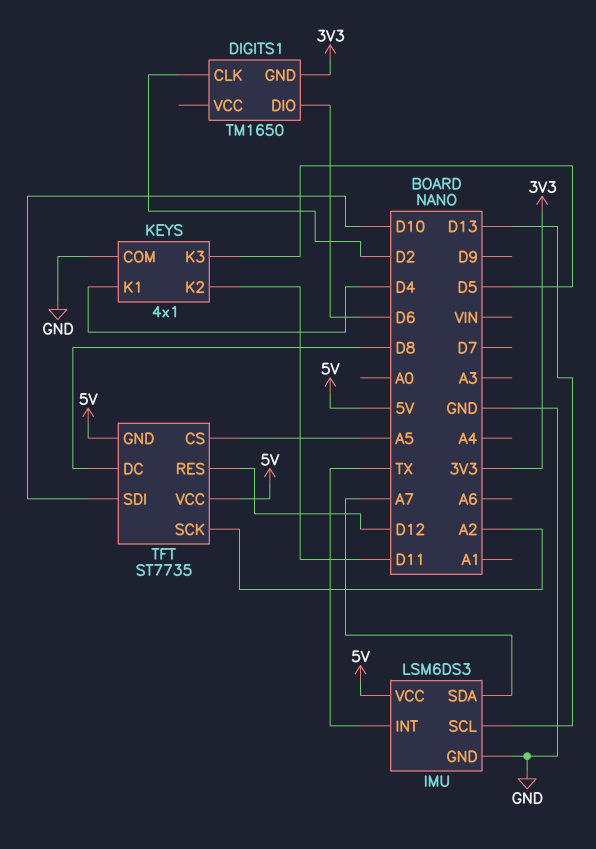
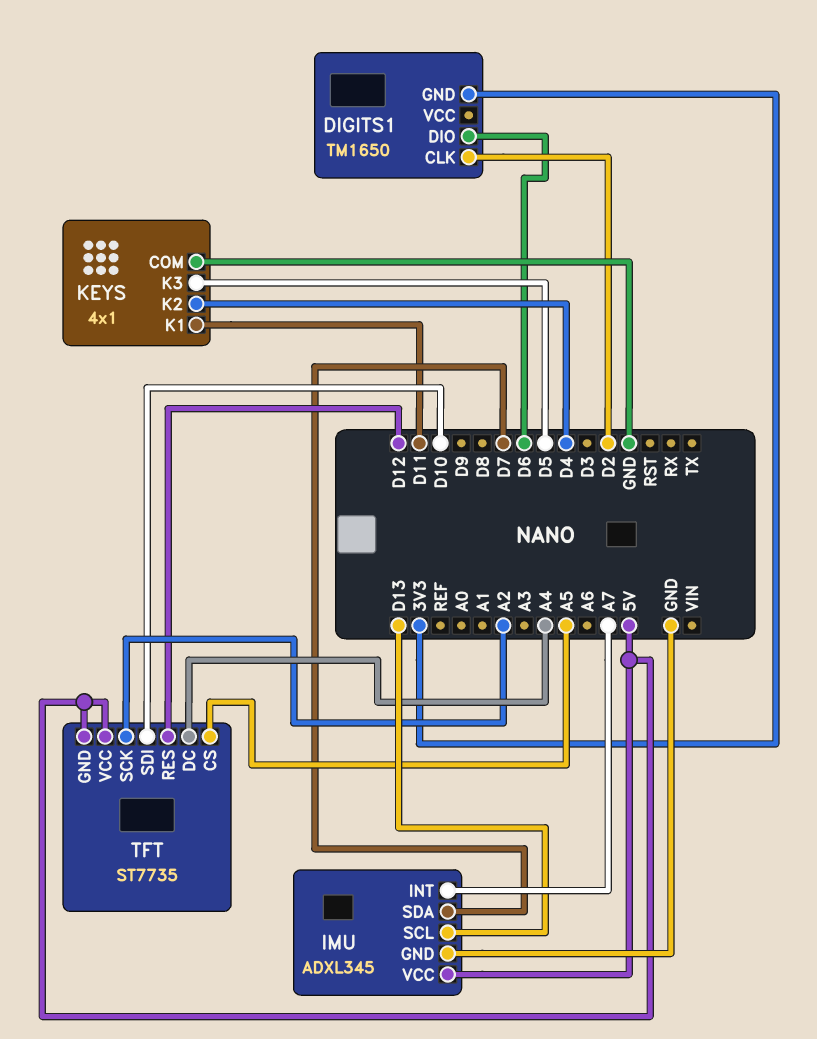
IMU: LSM6DS3 -> ADXL345
IMU pin INT: TX -> A7
IMU pin SDA: A7 -> D7
KEYS pin K1: D4 -> D11
KEYS pin K2: D11 -> D4
TFT pin DC: D8 -> A4

